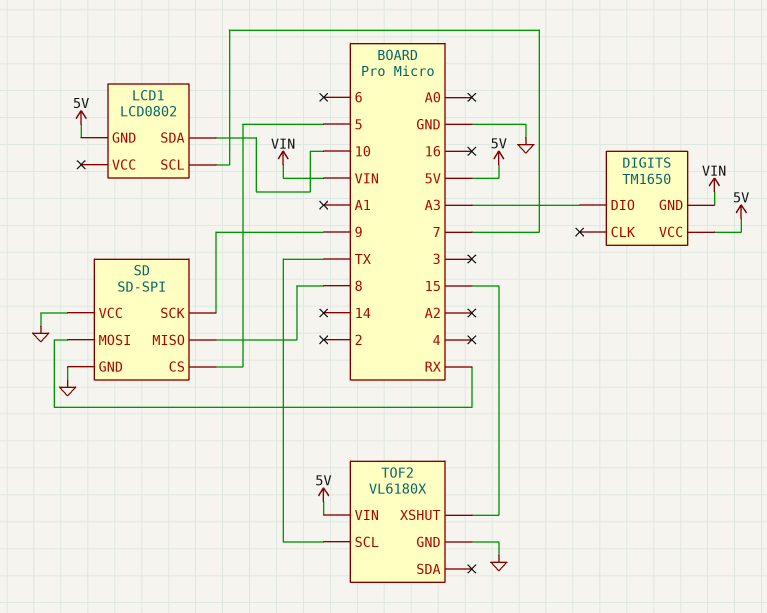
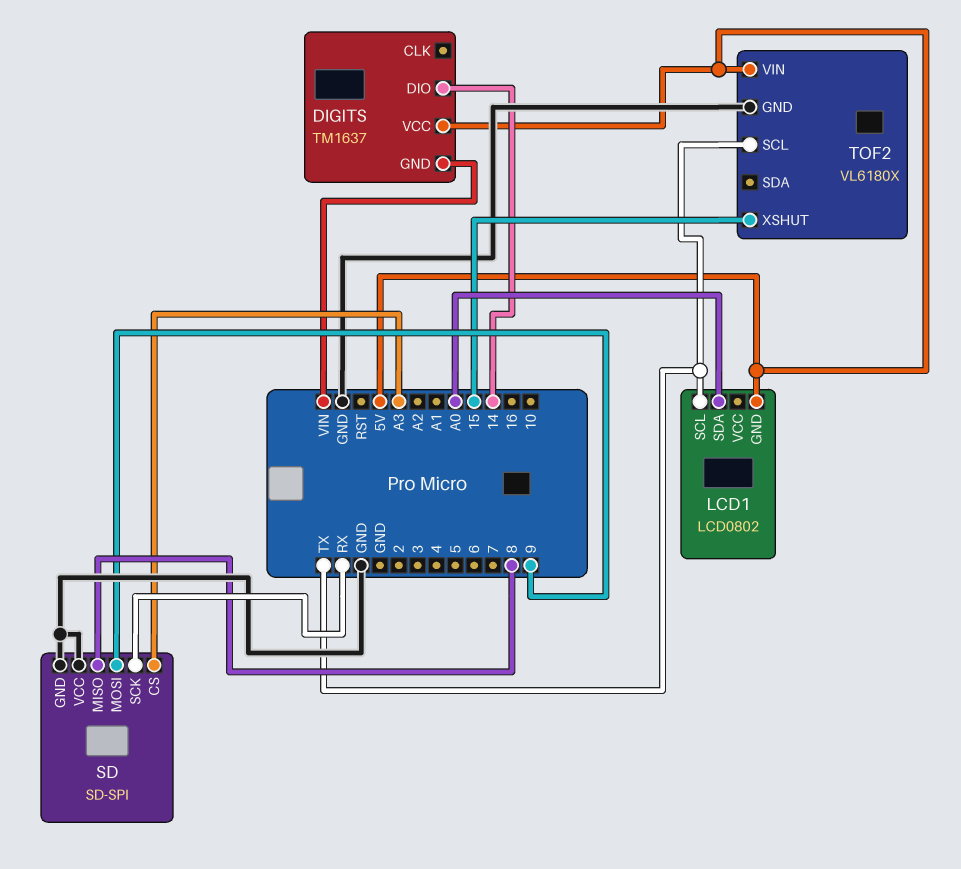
DIGITS: TM1650 -> TM1637
DIGITS pin DIO: A3 -> 14
LCD1 pin SCL: 7 -> TX
LCD1 pin SDA: 10 -> A0
SD pin CS: 5 -> A3
SD pin MOSI: RX -> 9
SD pin SCK: 9 -> RX

